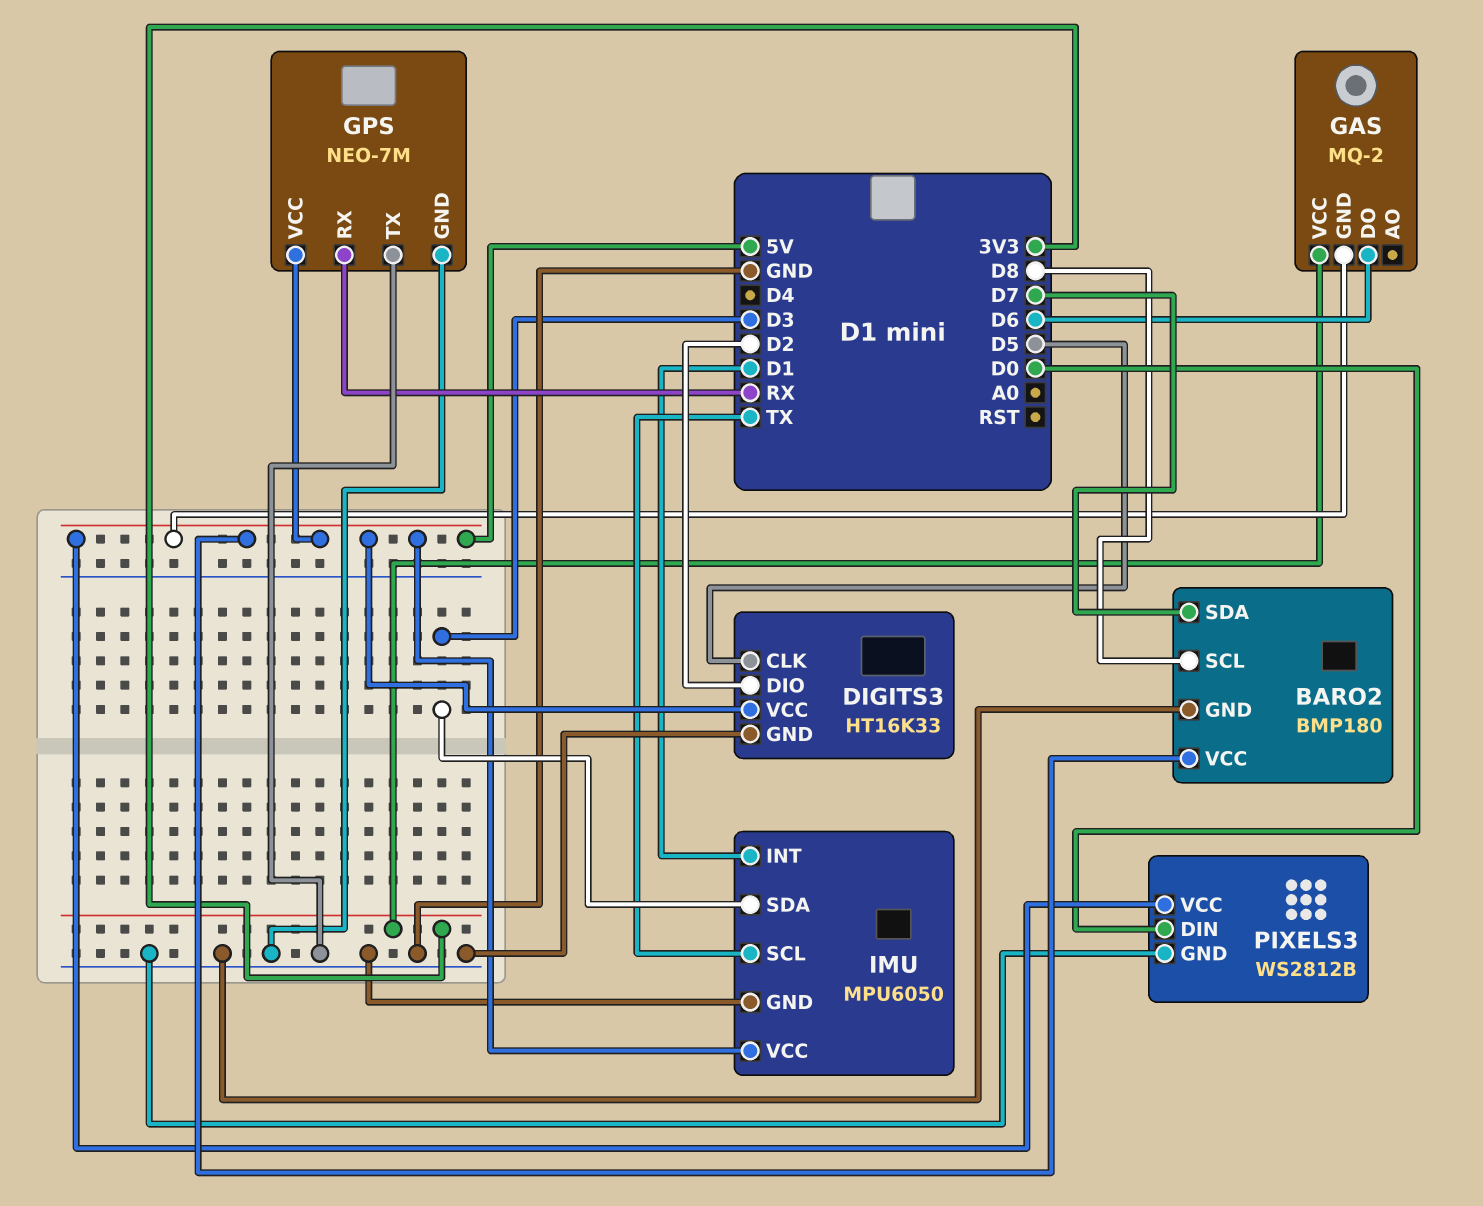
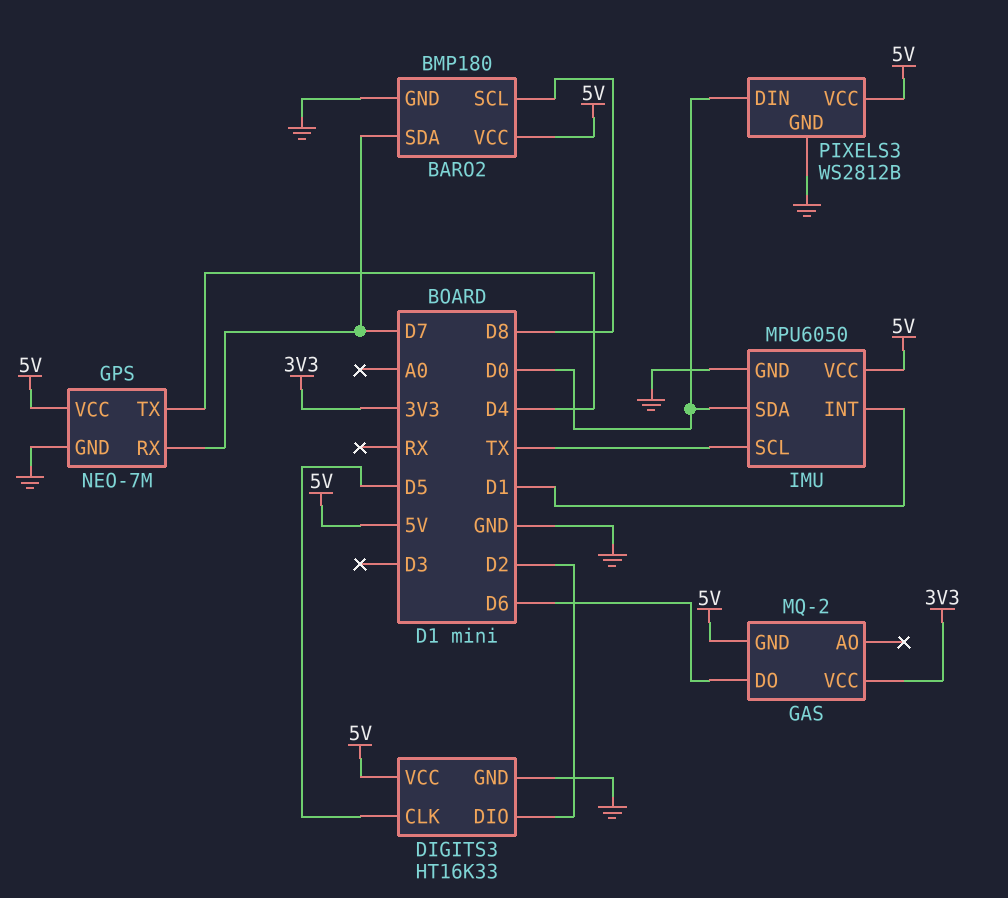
GPS pin RX: RX -> D7
GPS pin TX: GND -> D4
IMU pin SDA: D3 -> D0

